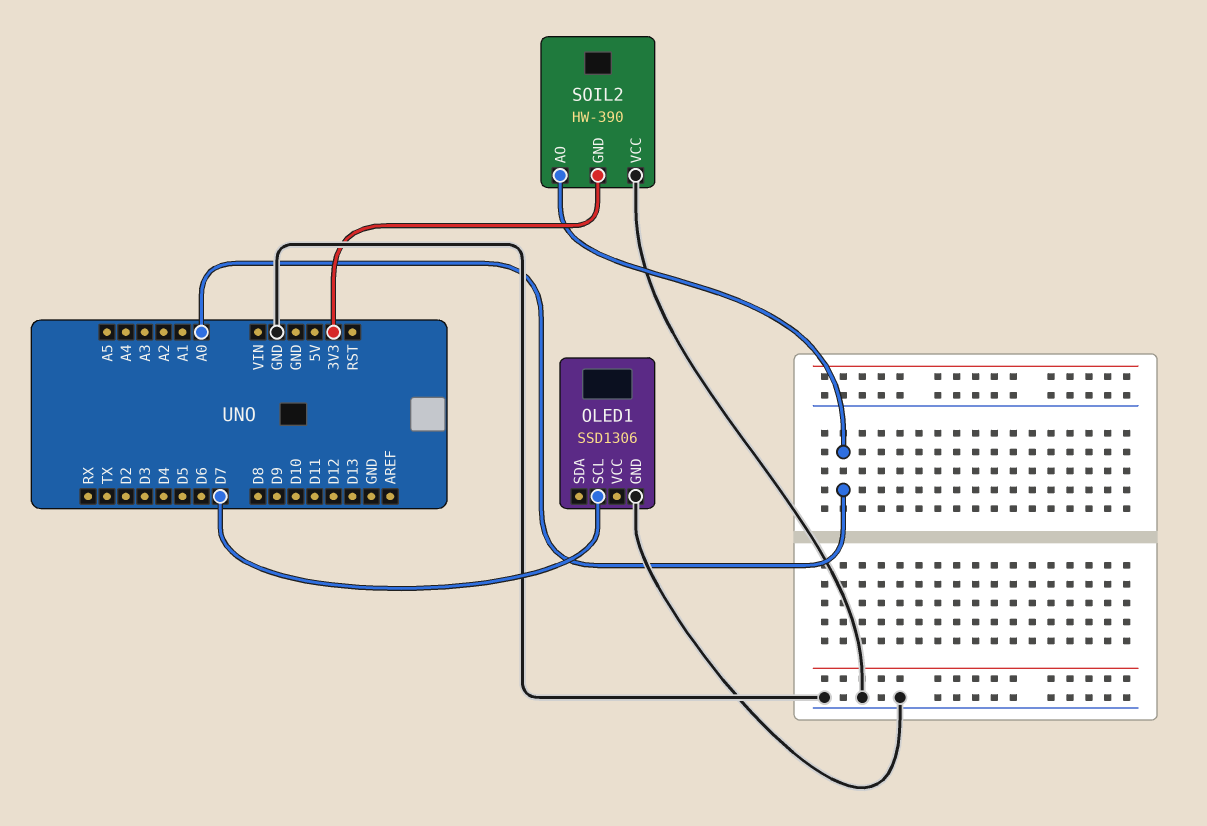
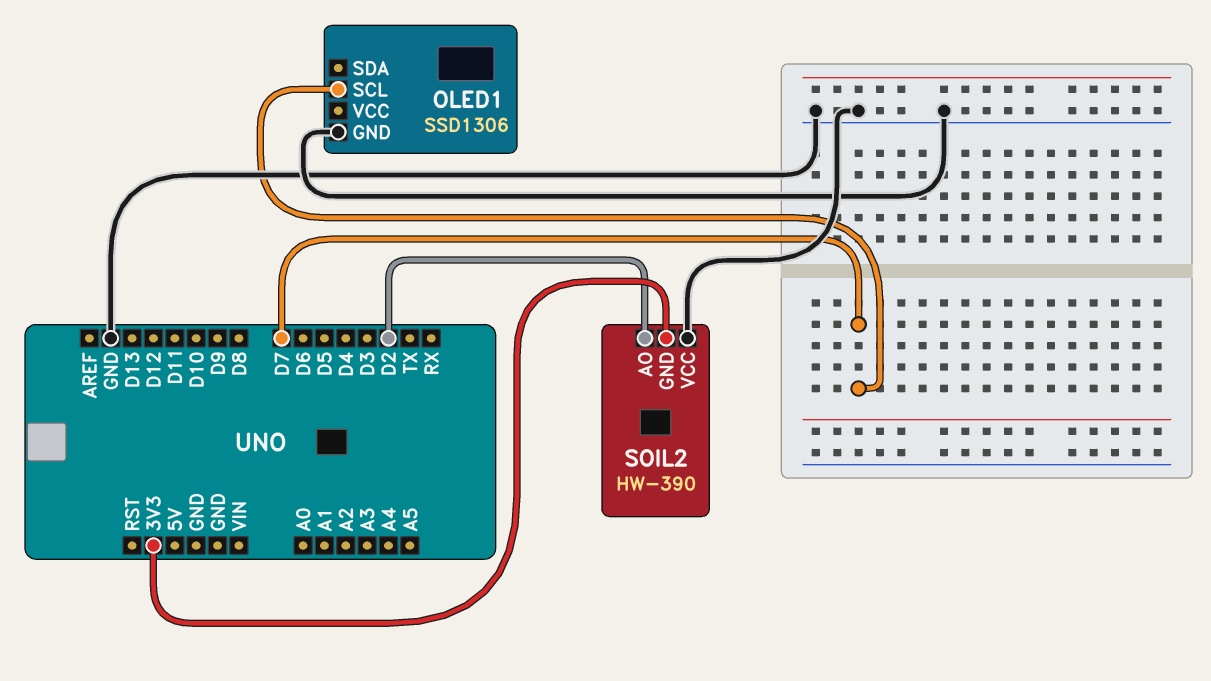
SOIL2 pin AO: A0 -> D2

